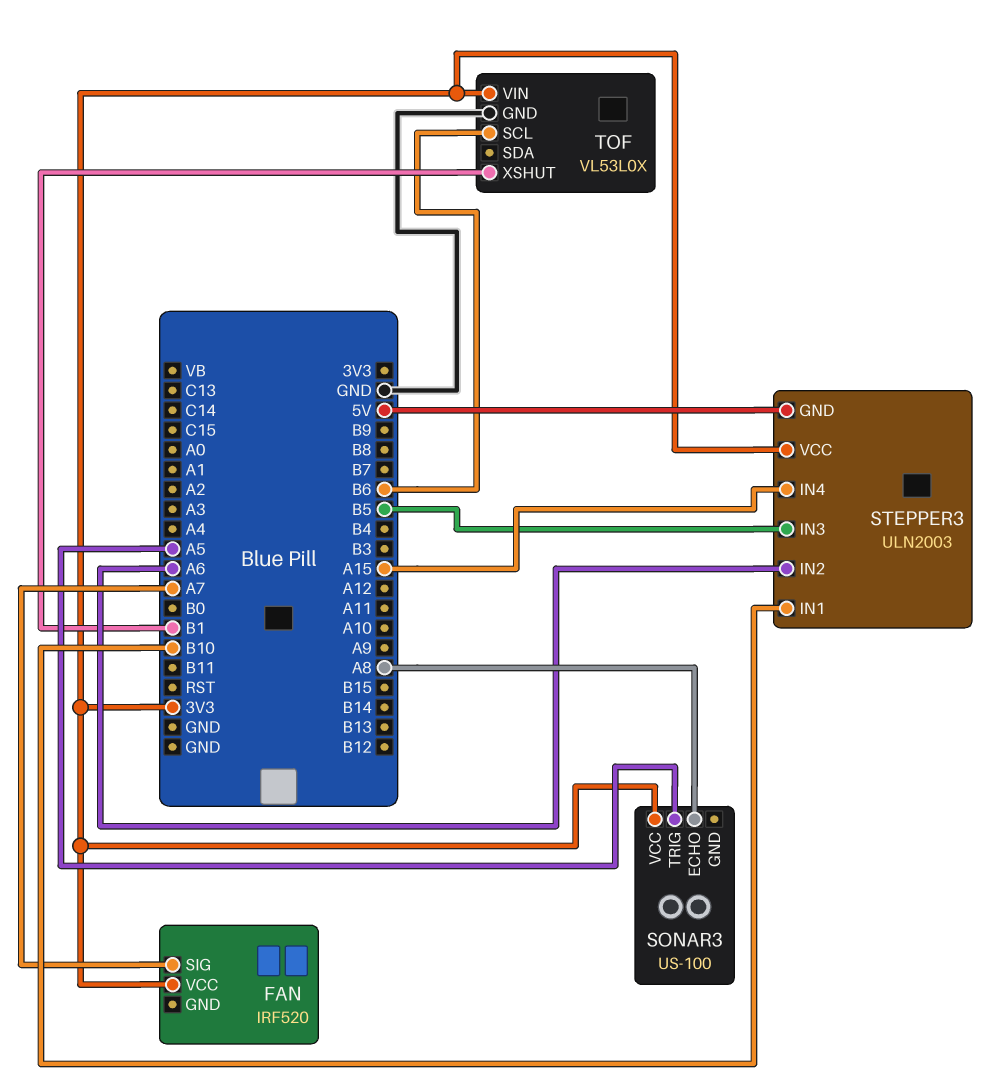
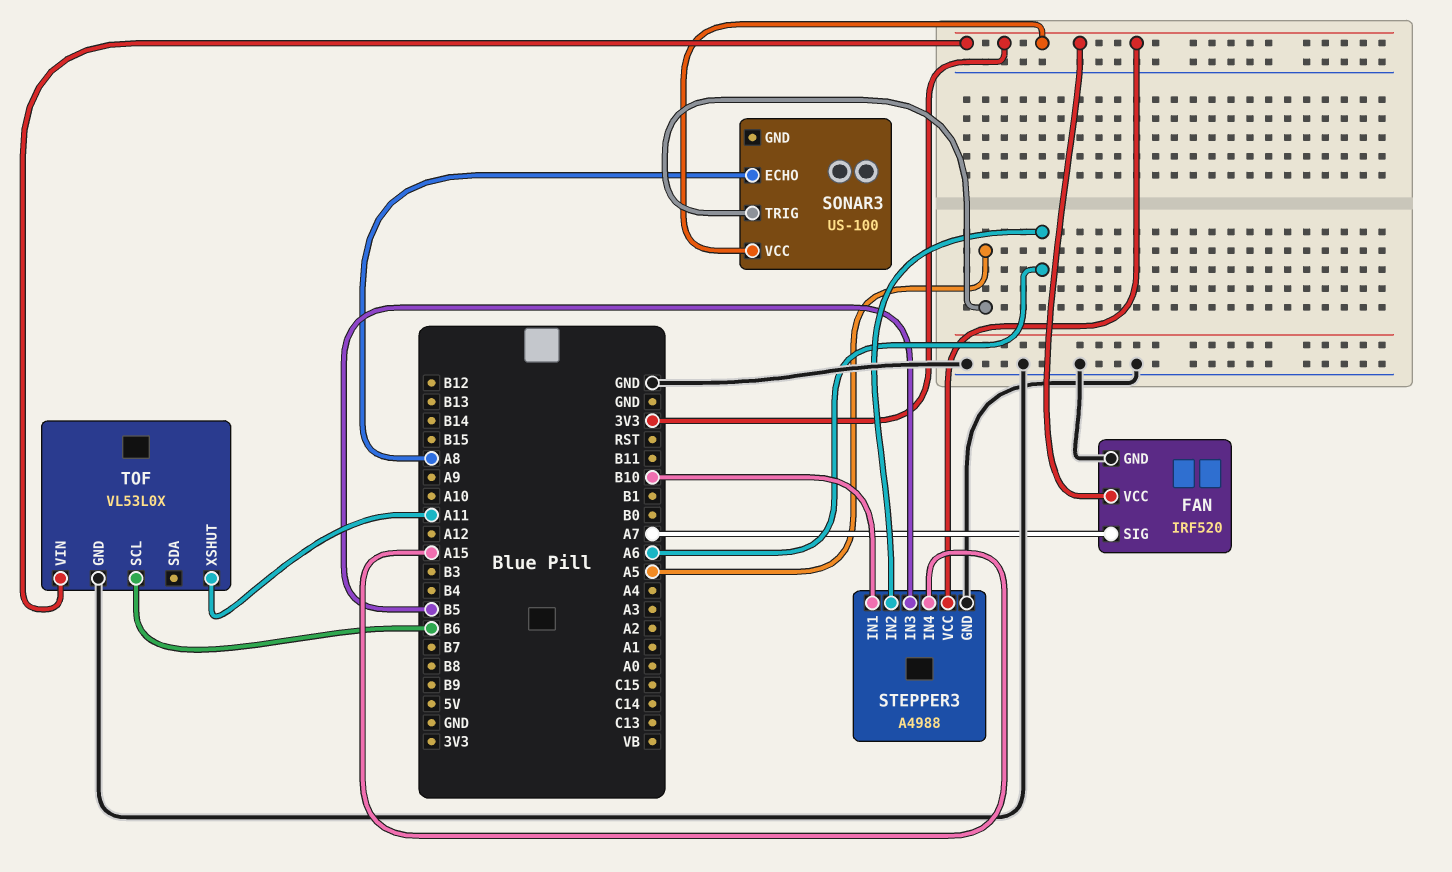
FAN pin GND: none -> GND
STEPPER3: ULN2003 -> A4988
STEPPER3 pin GND: 5V -> GND
TOF pin XSHUT: B1 -> A11

